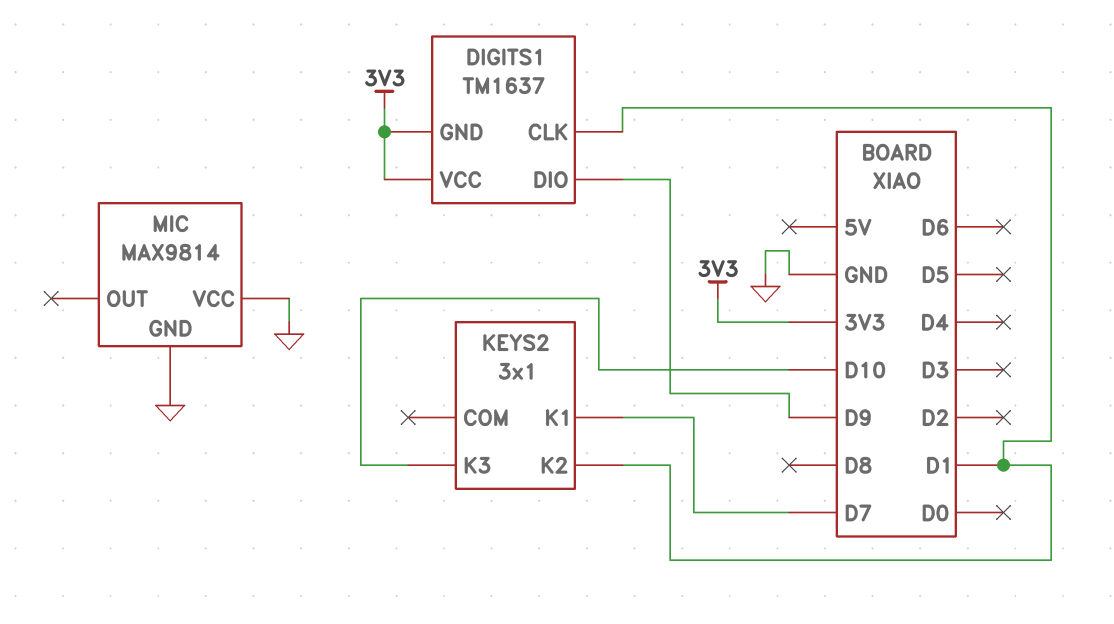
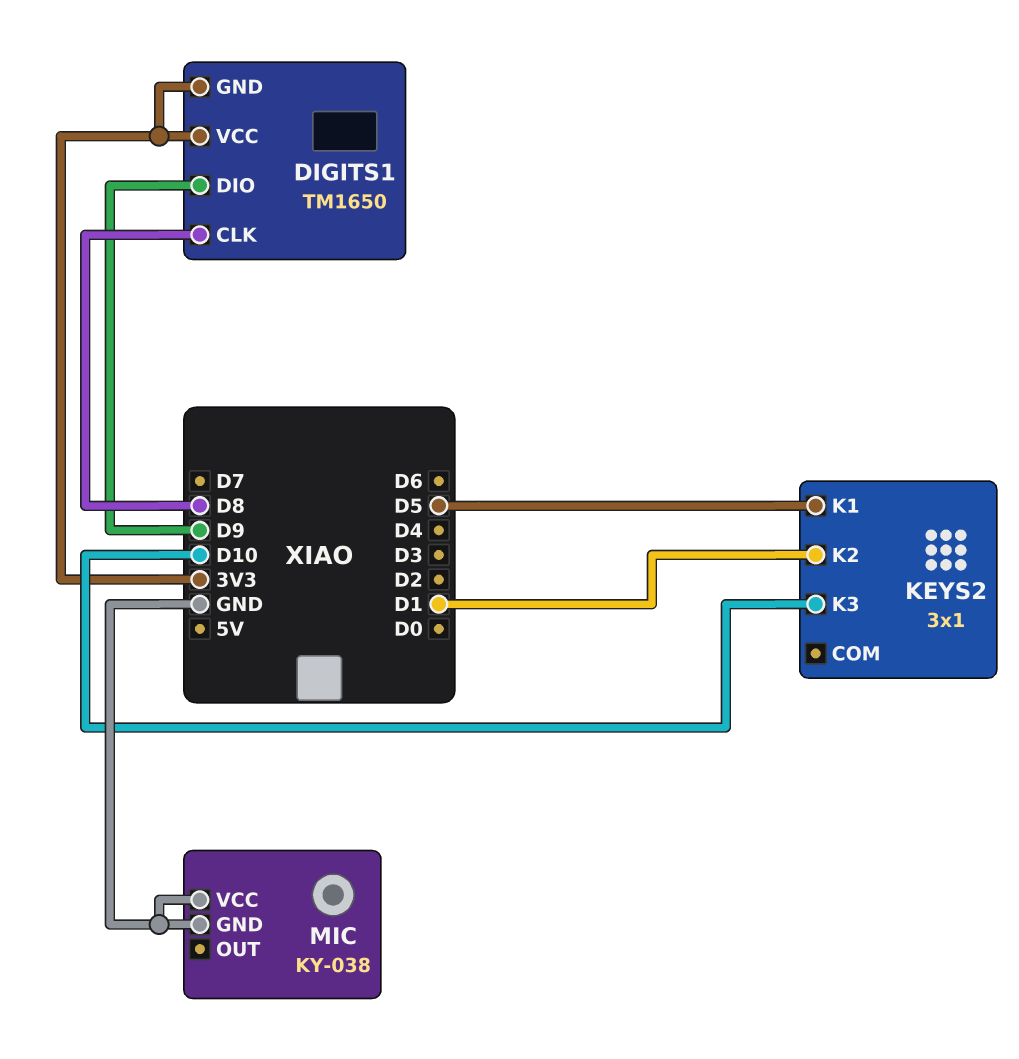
DIGITS1: TM1637 -> TM1650
DIGITS1 pin CLK: D1 -> D8
KEYS2 pin K1: D7 -> D5
MIC: MAX9814 -> KY-038

